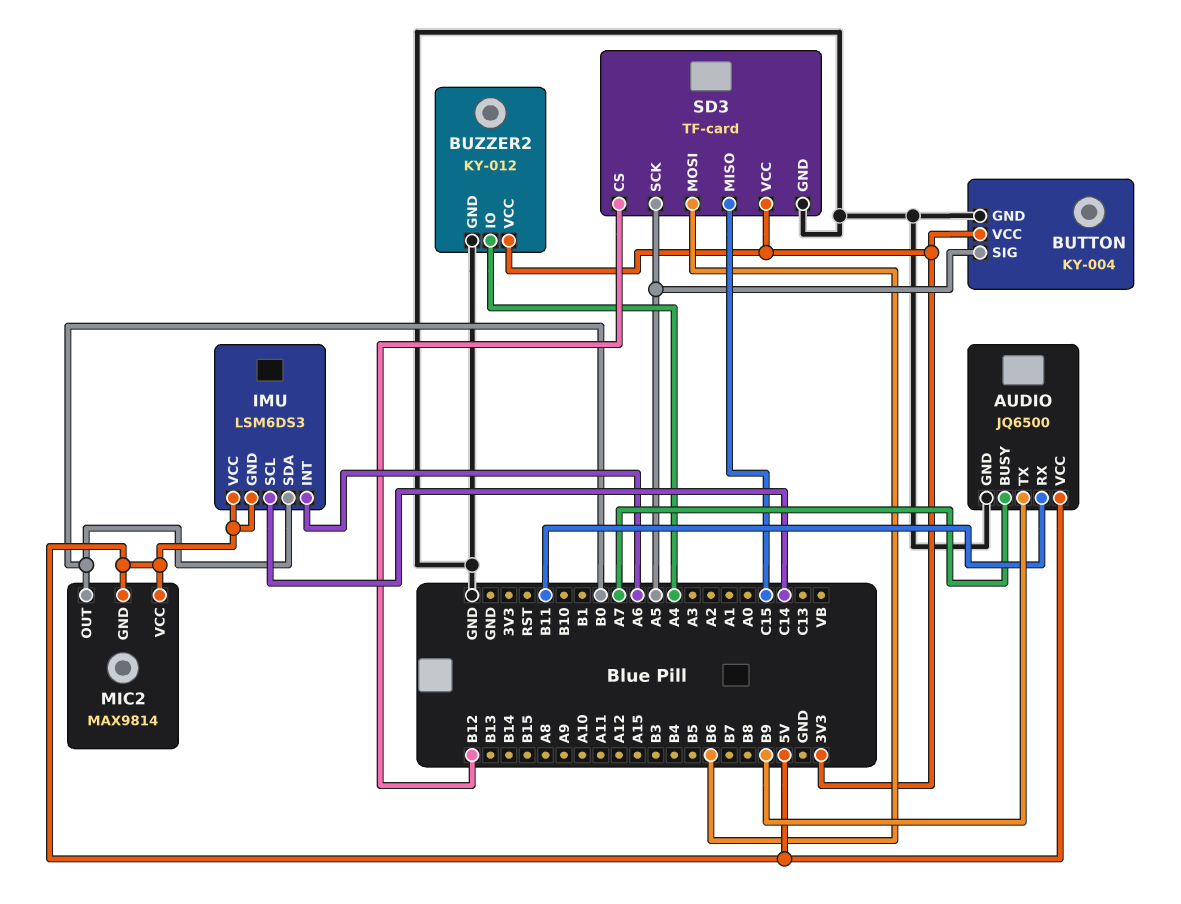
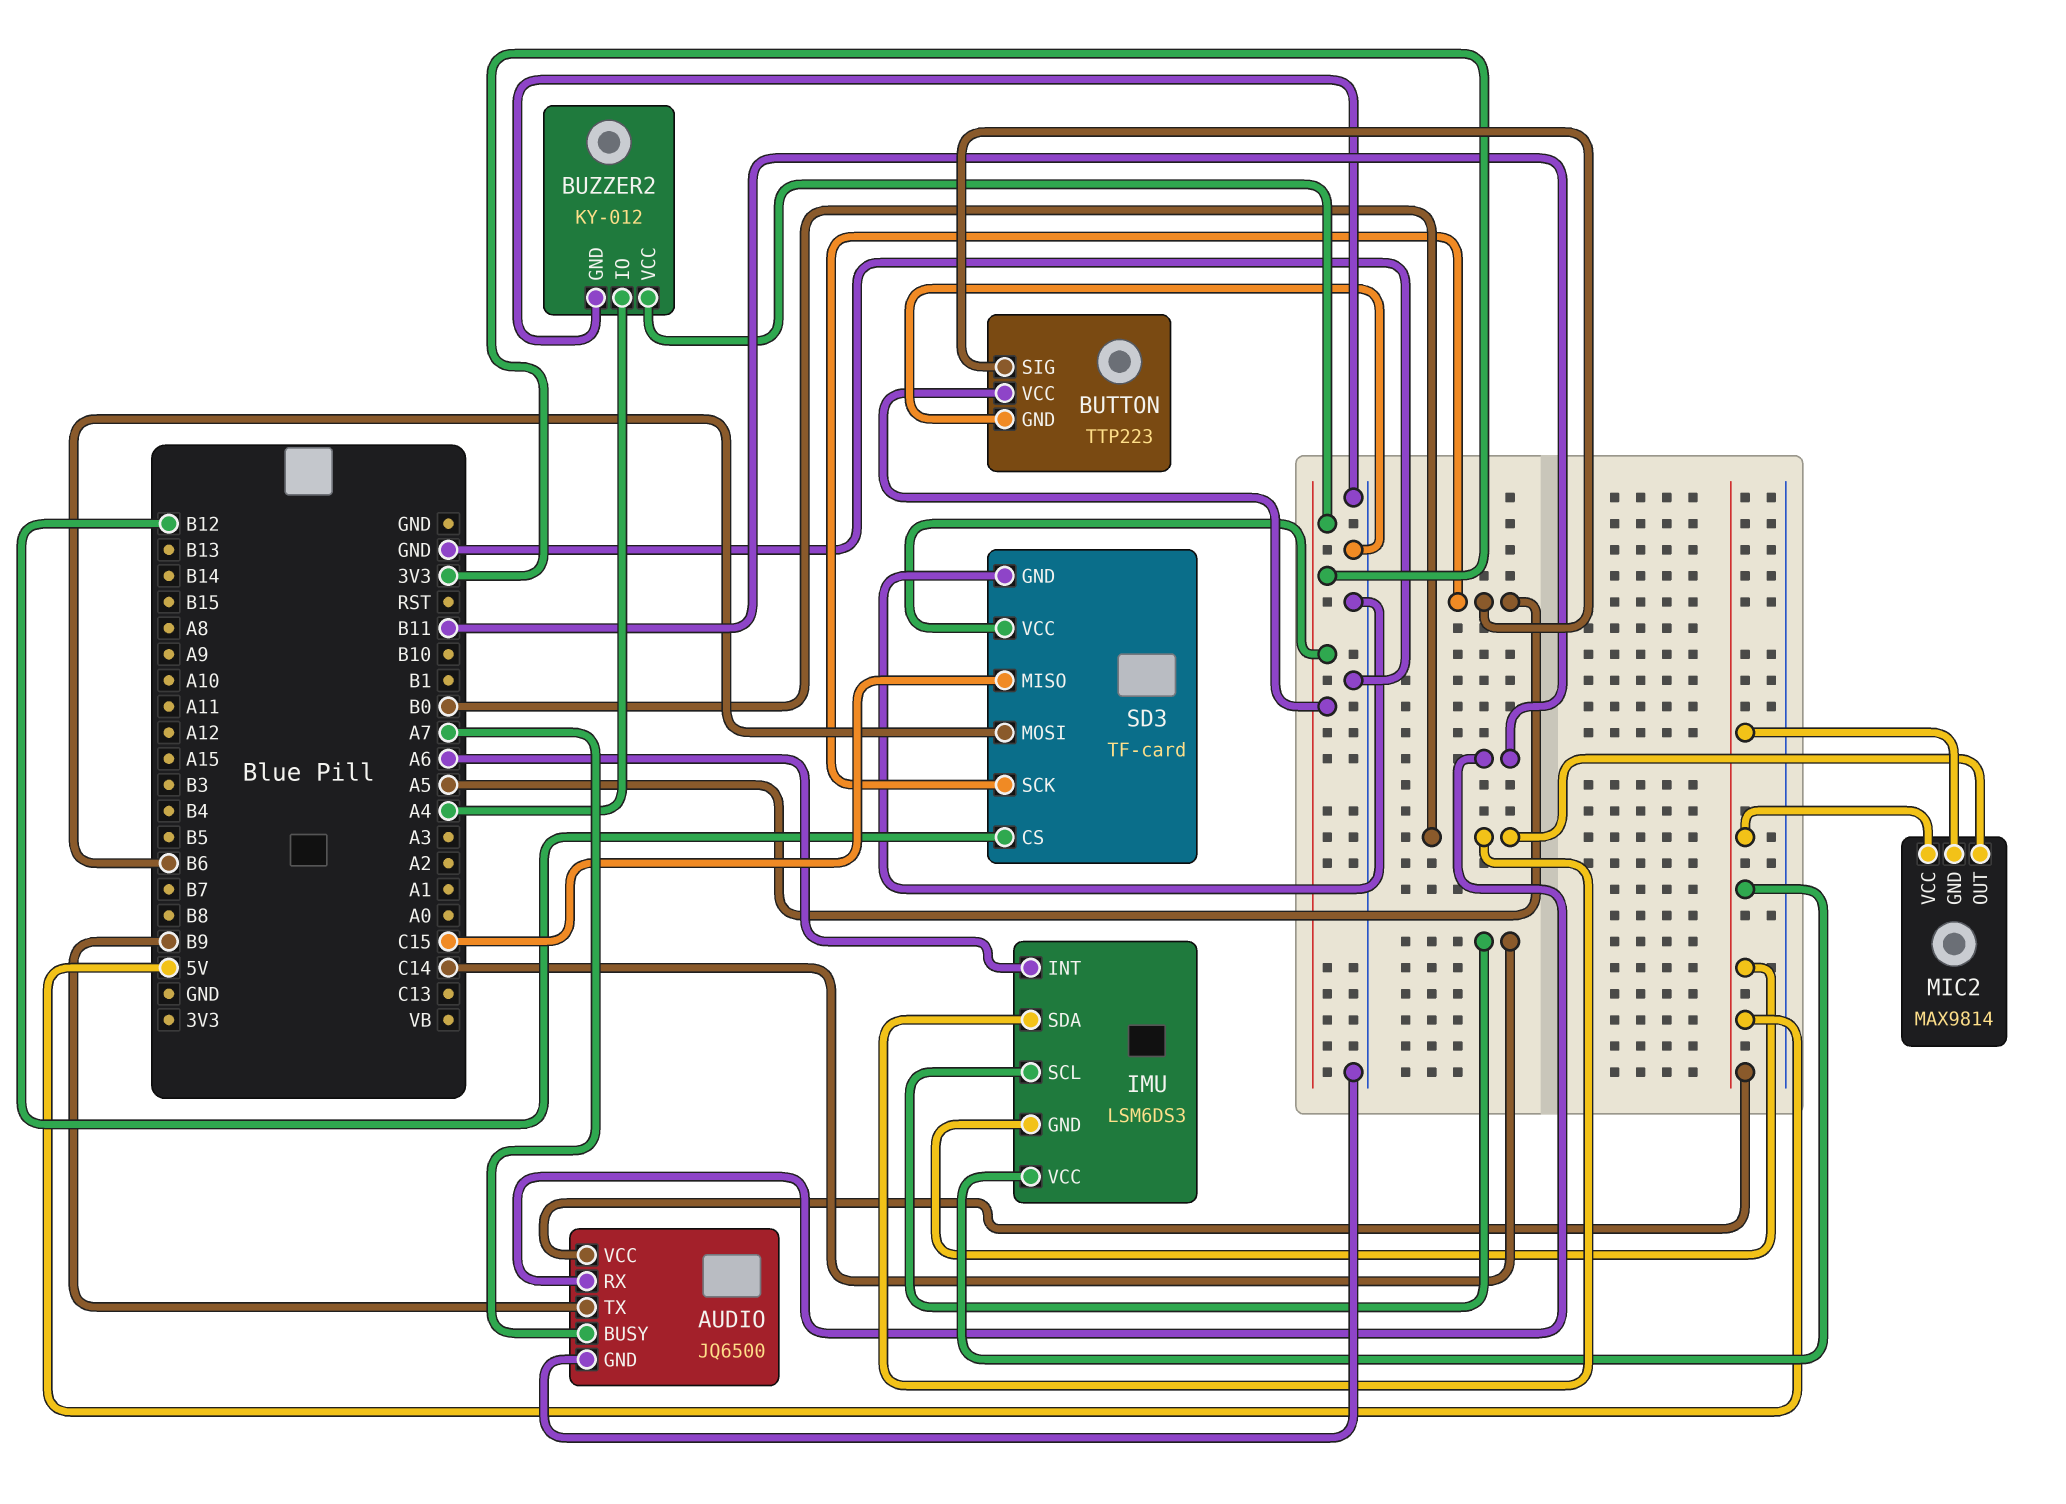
BUTTON: KY-004 -> TTP223

